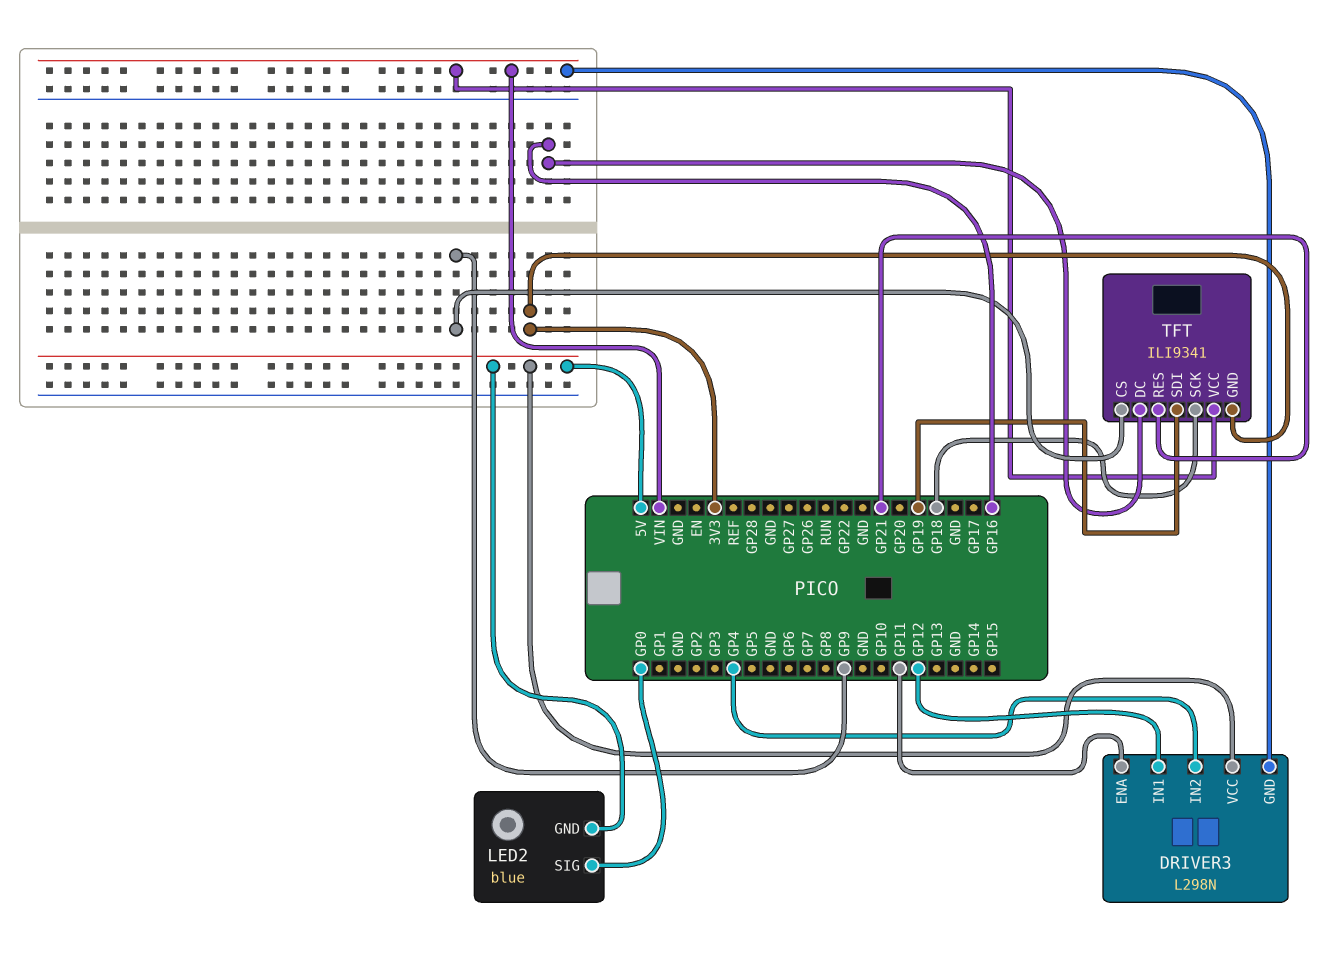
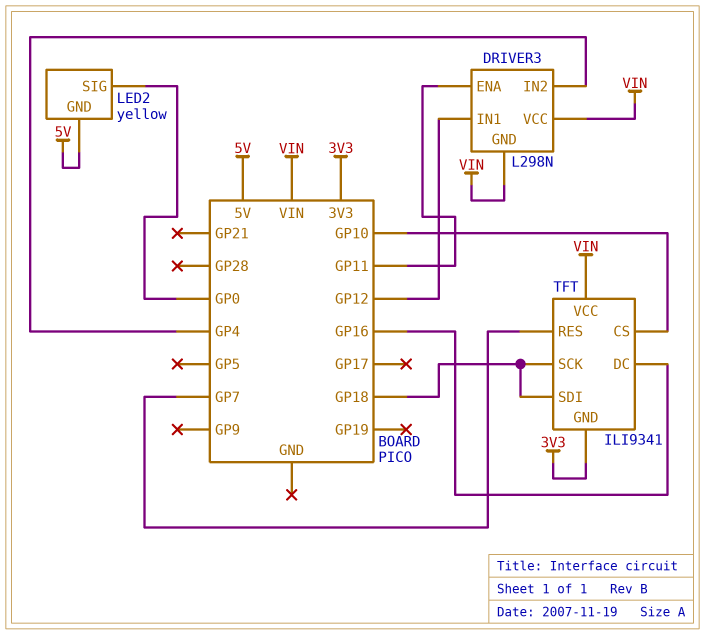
DRIVER3 pin VCC: 5V -> VIN
LED2: blue -> yellow
TFT pin CS: GP9 -> GP10
TFT pin RES: GP21 -> GP7
TFT pin SDI: GP19 -> GP18

